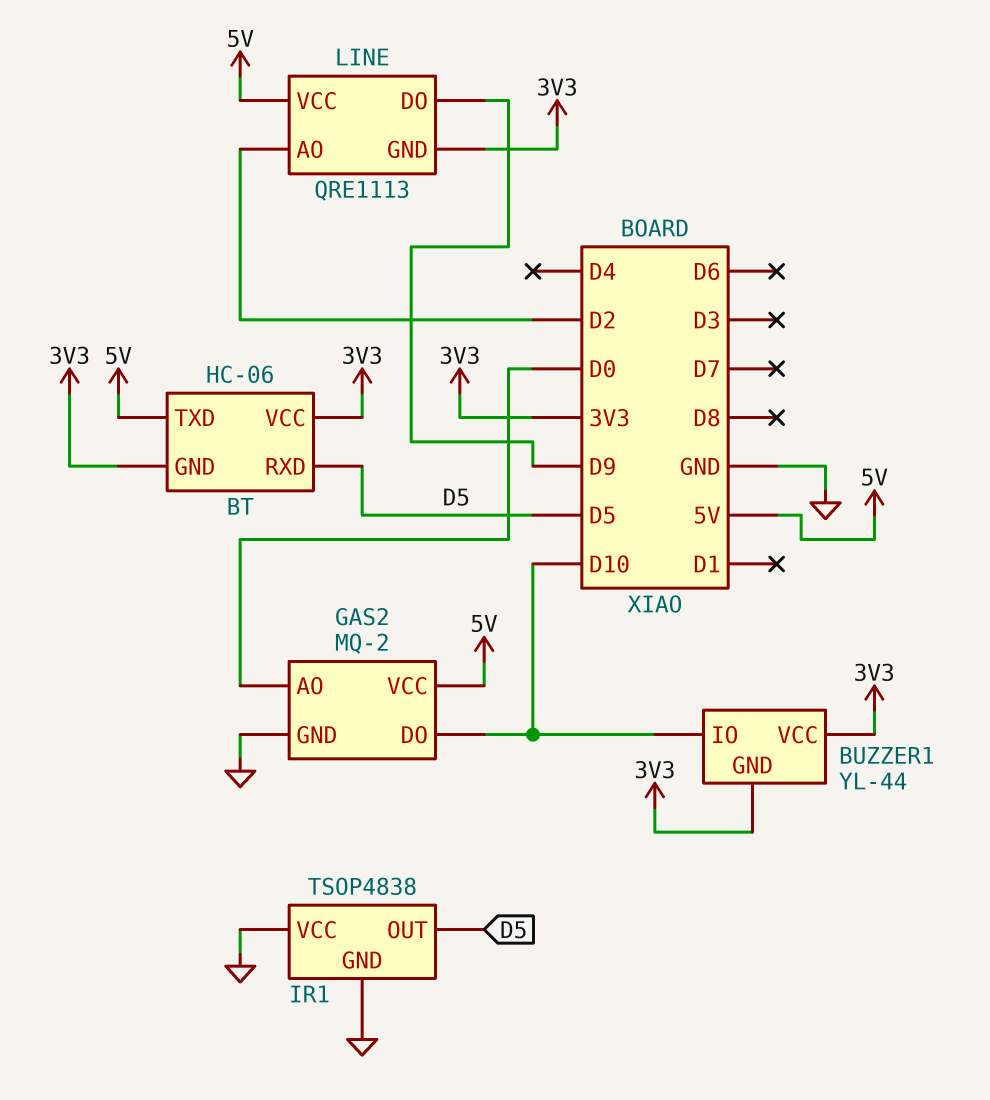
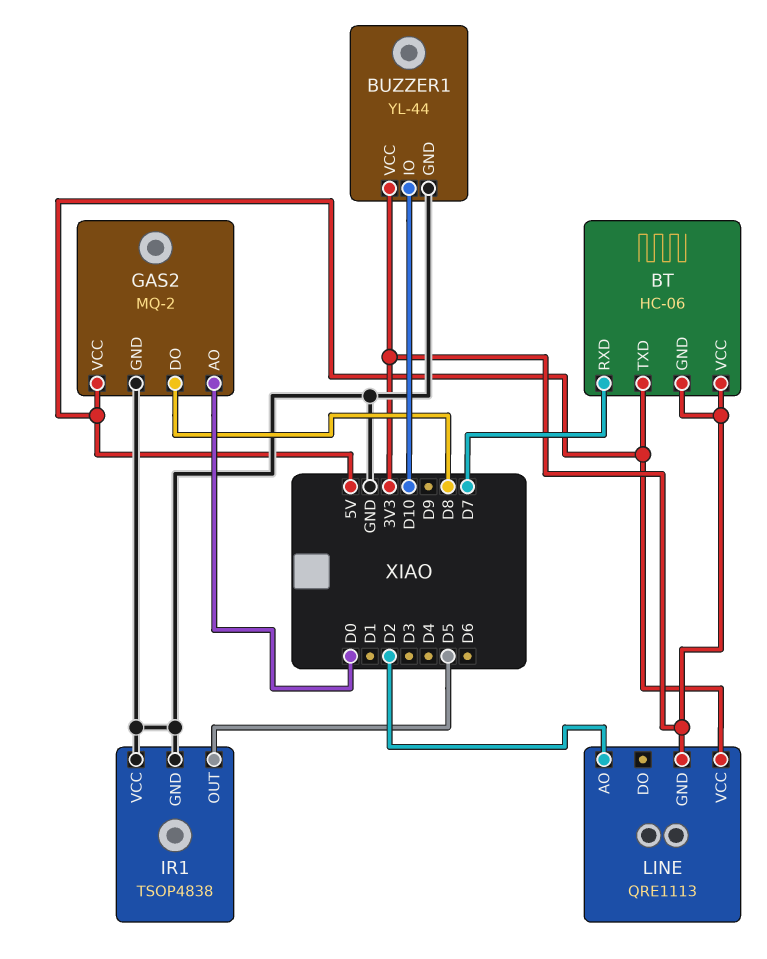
BT pin RXD: D5 -> D7
BUZZER1 pin GND: 3V3 -> GND
GAS2 pin DO: D10 -> D8
LINE pin DO: D9 -> none

